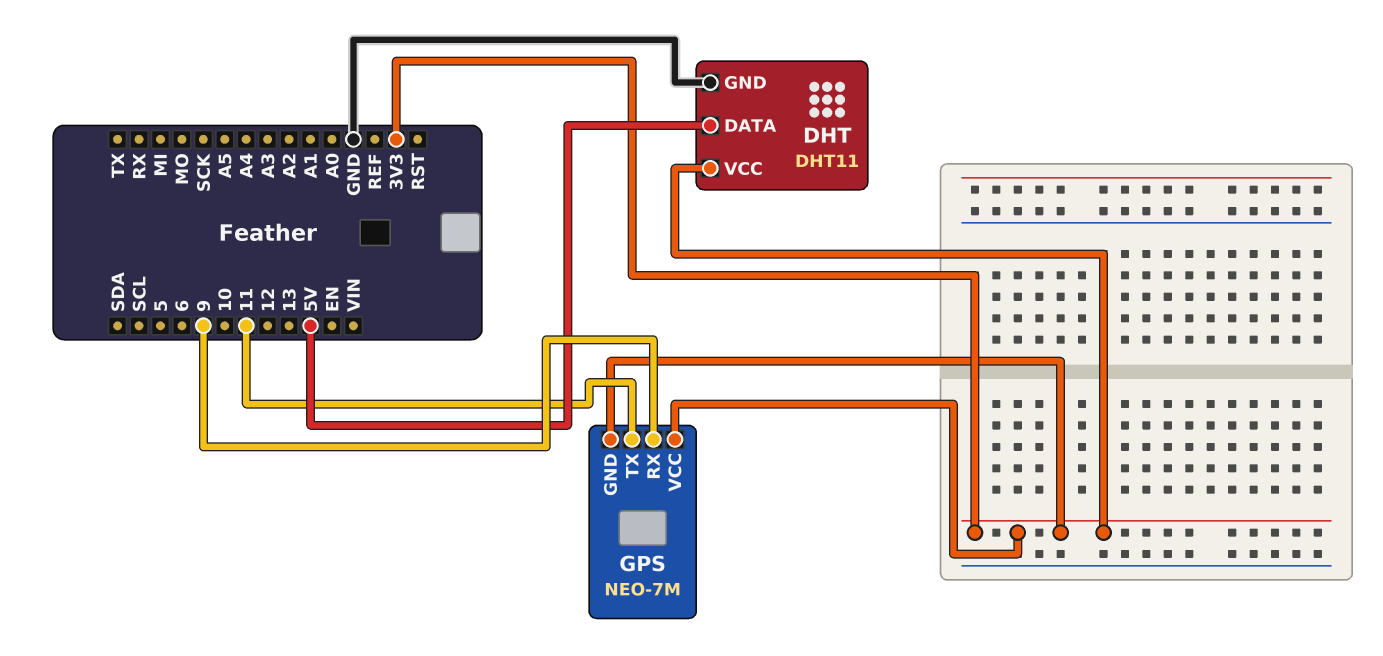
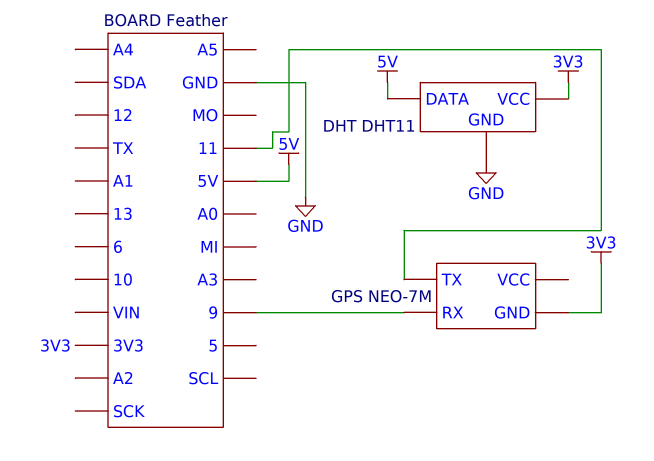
GPS pin VCC: 3V3 -> none

